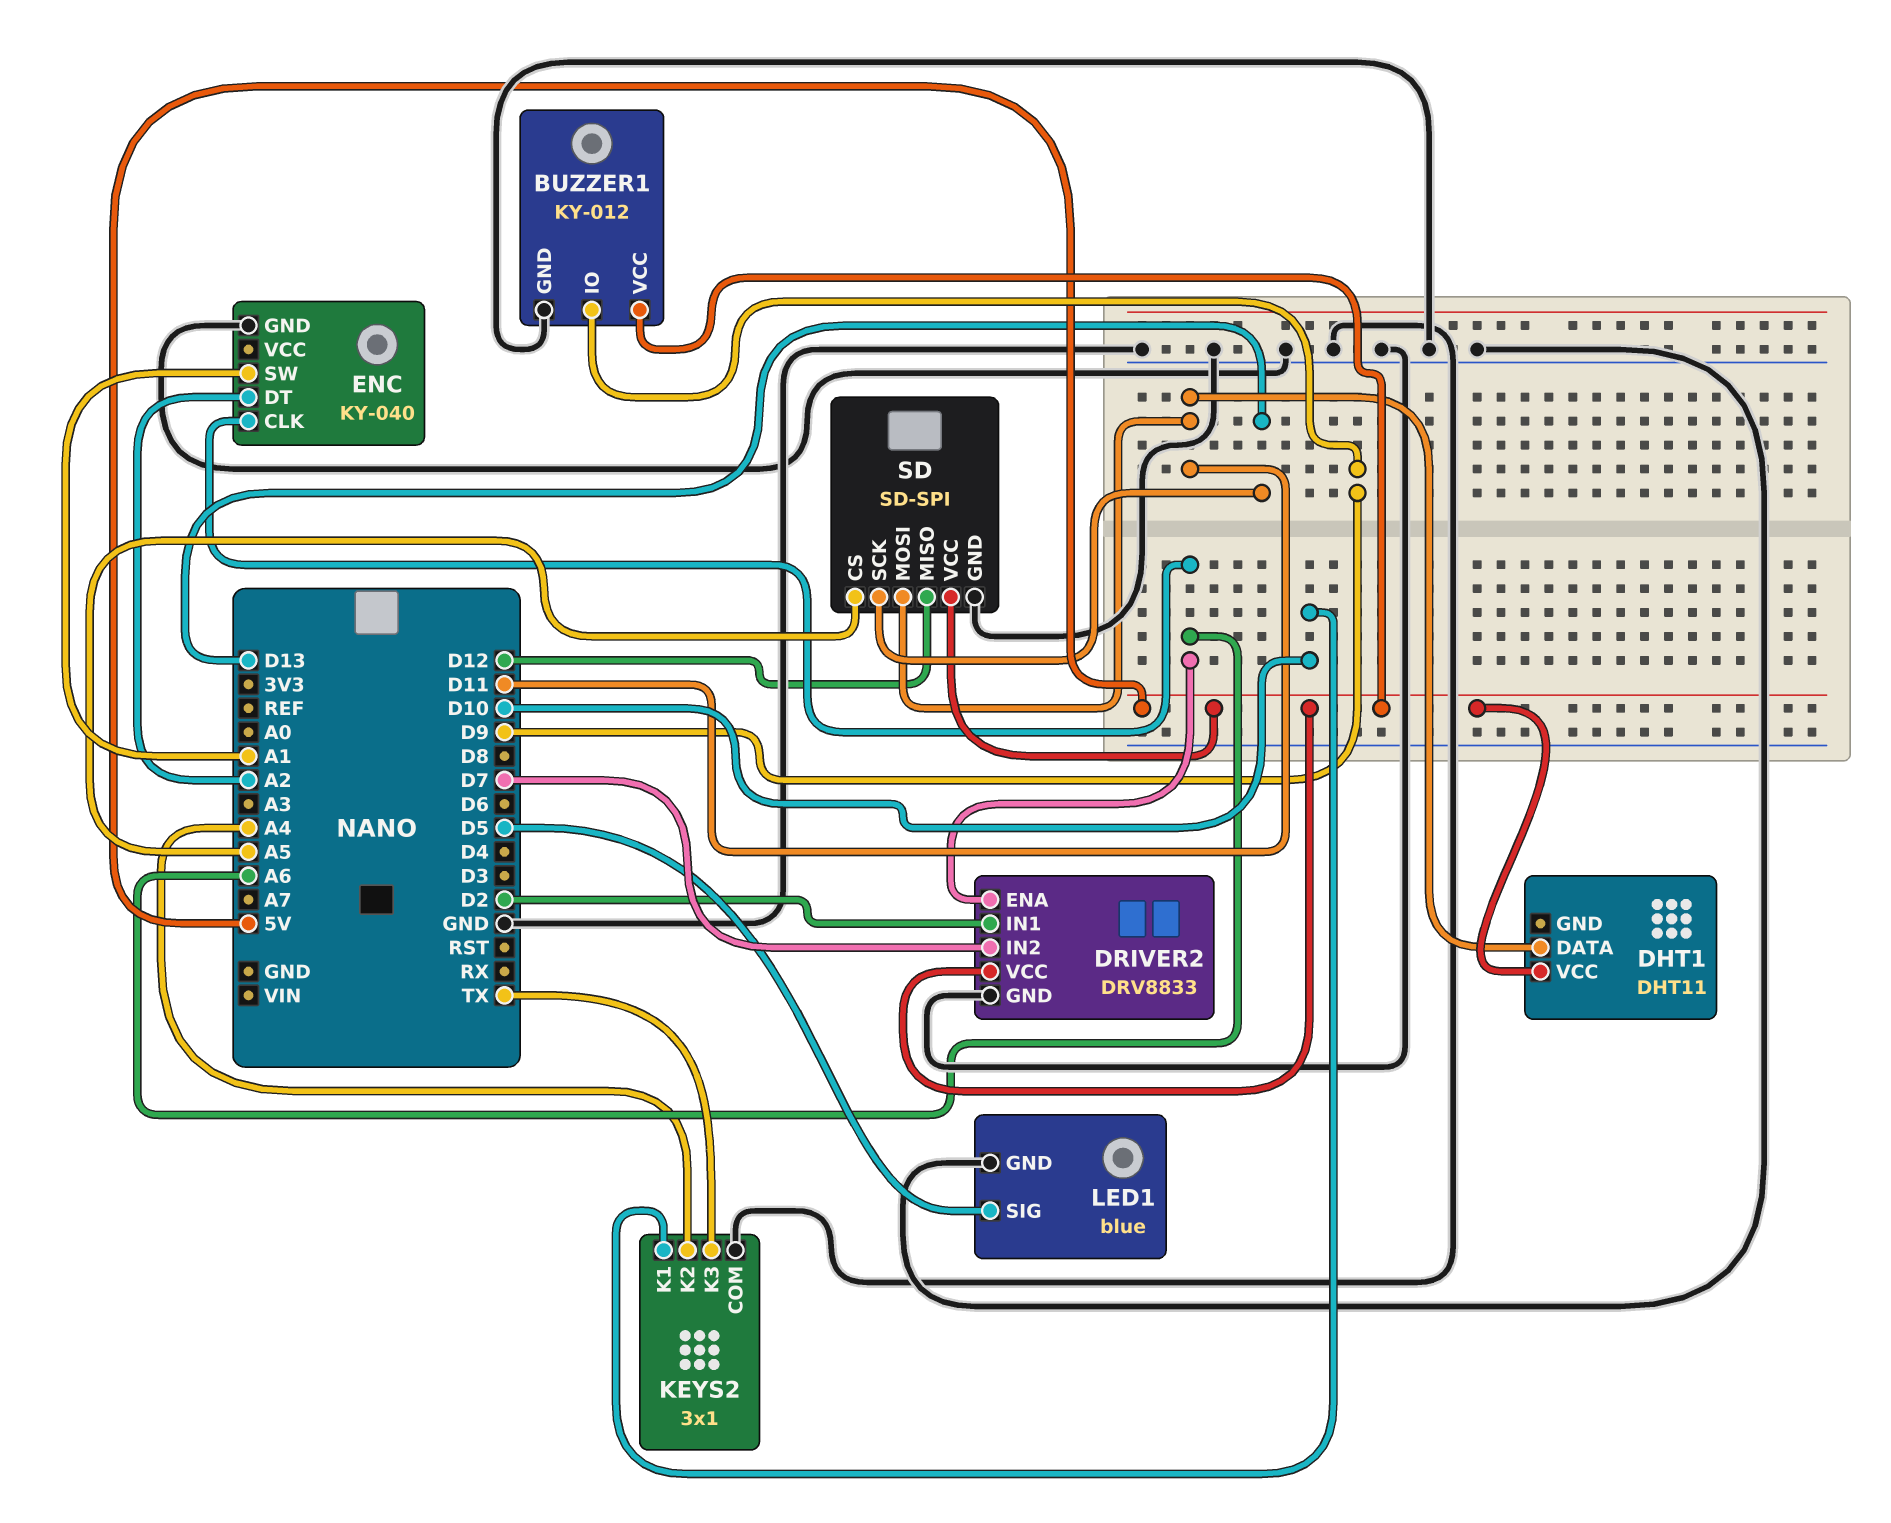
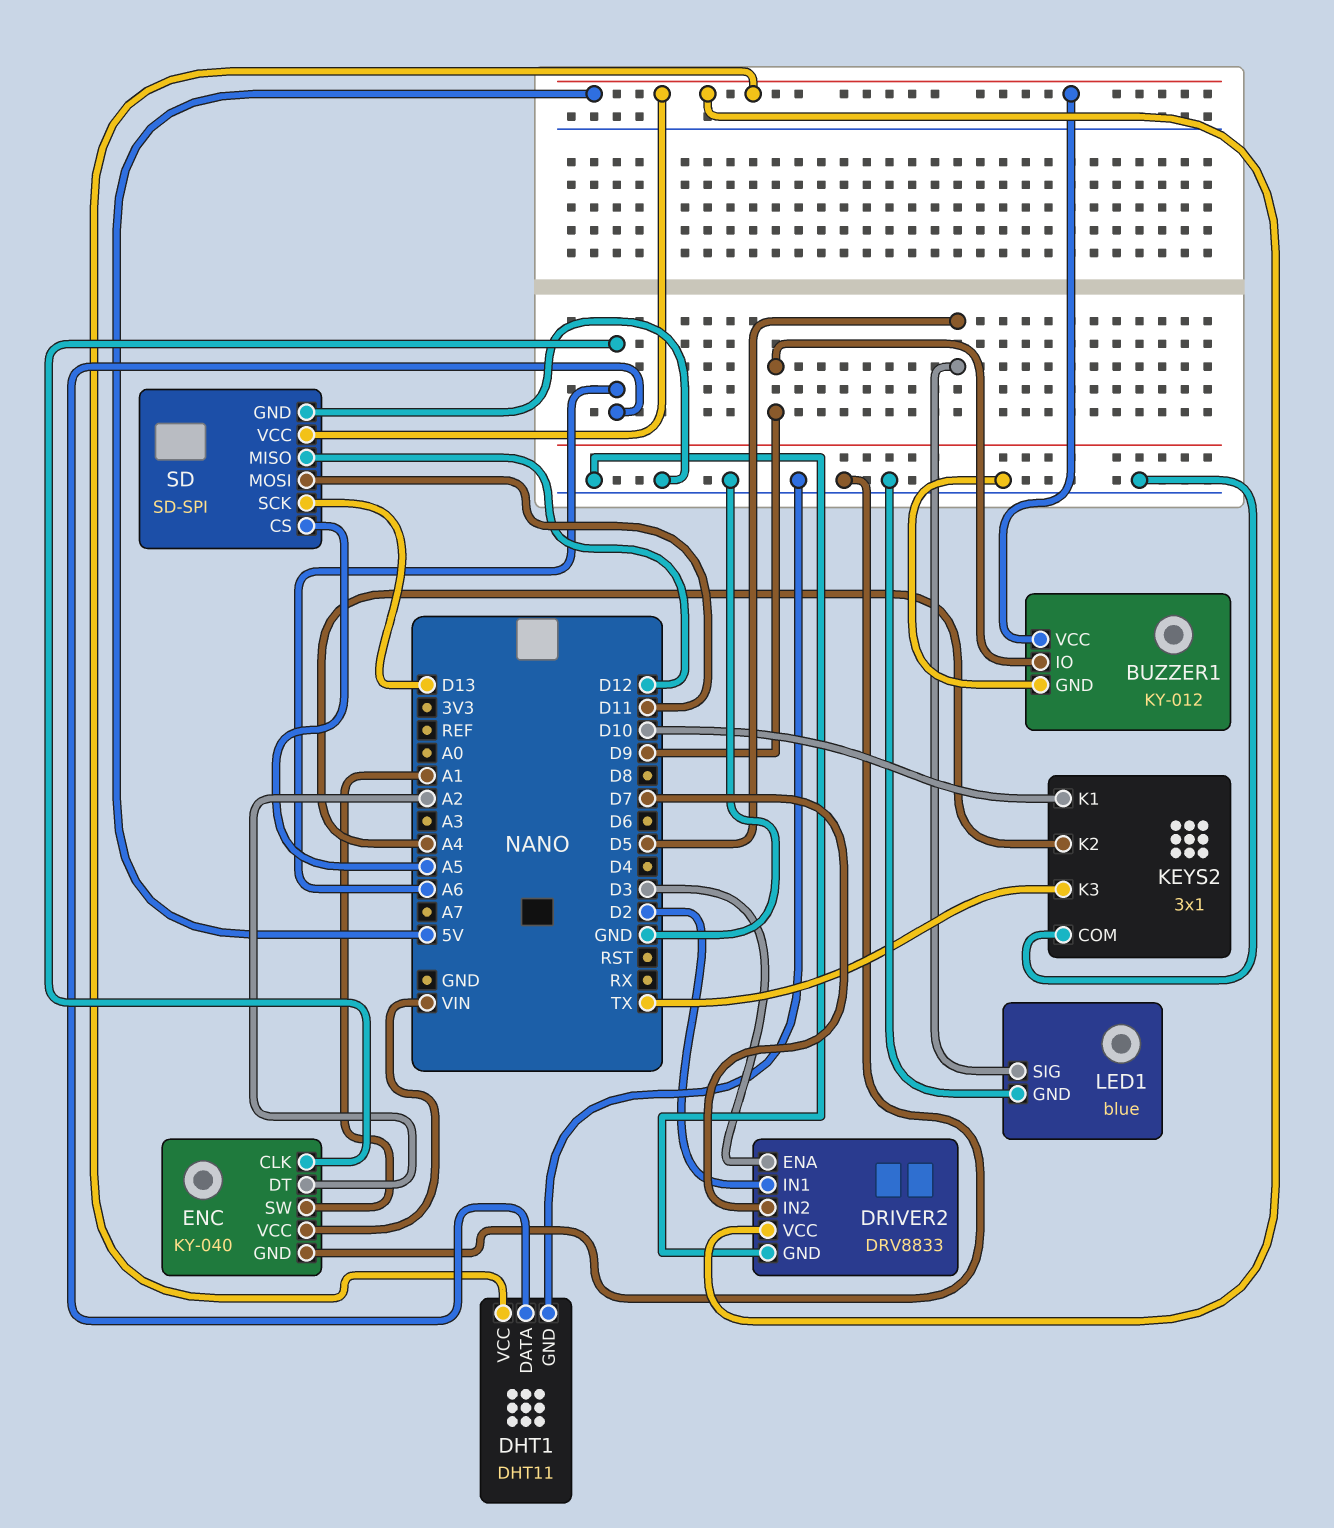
DHT1 pin DATA: D11 -> A6
DHT1 pin GND: none -> GND
DRIVER2 pin ENA: A6 -> D3
ENC pin VCC: none -> VIN

